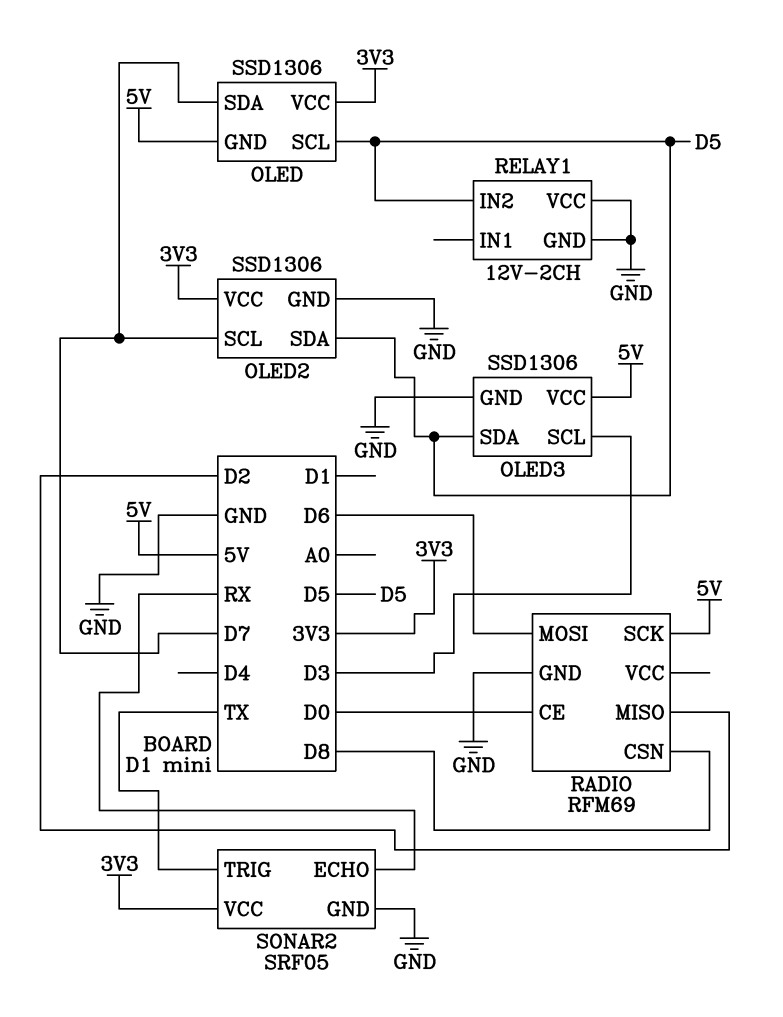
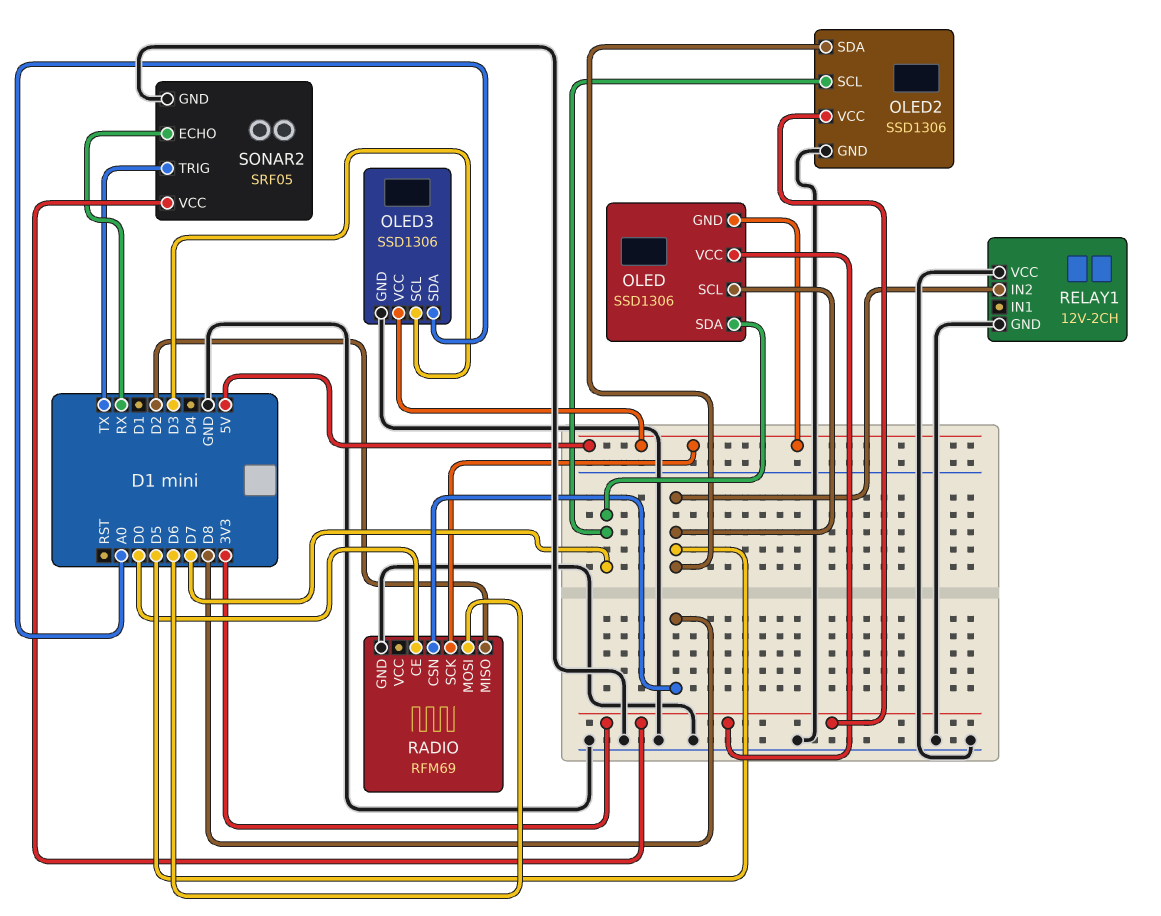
OLED3 pin SDA: D5 -> A0

